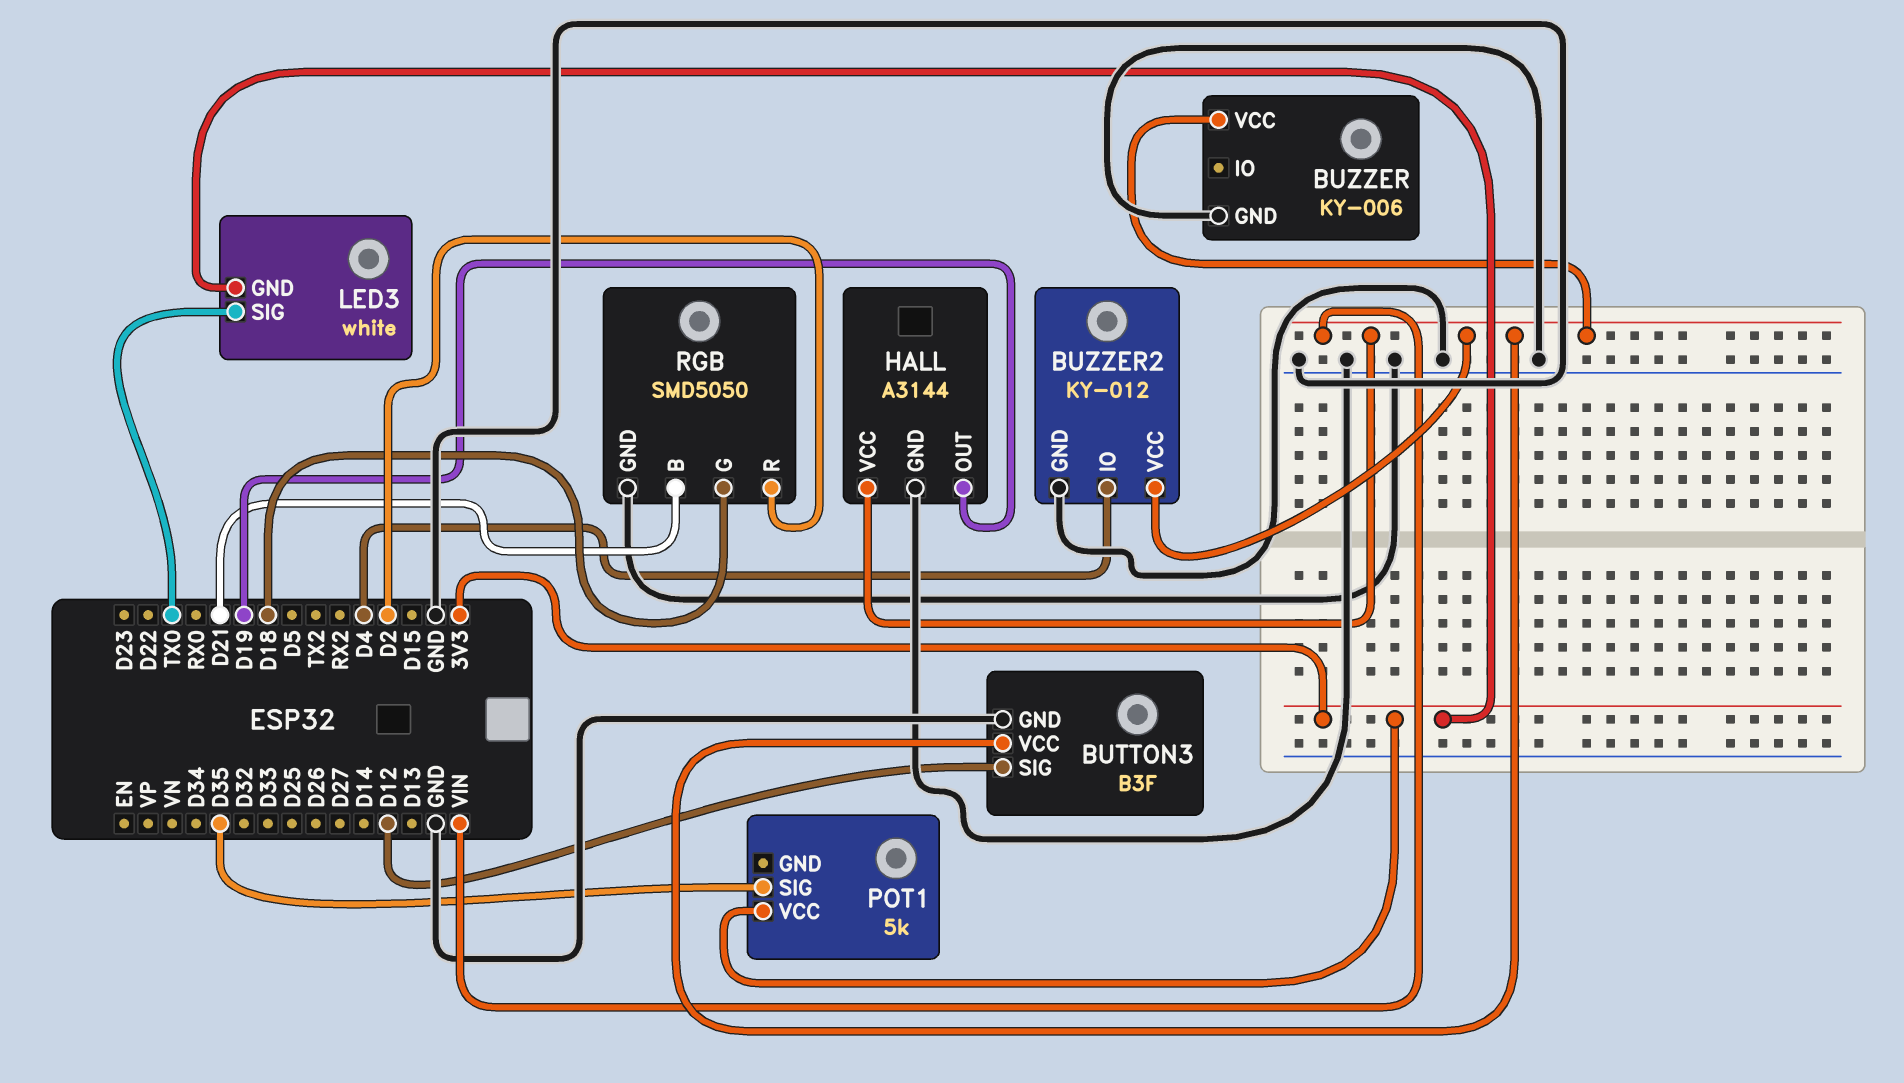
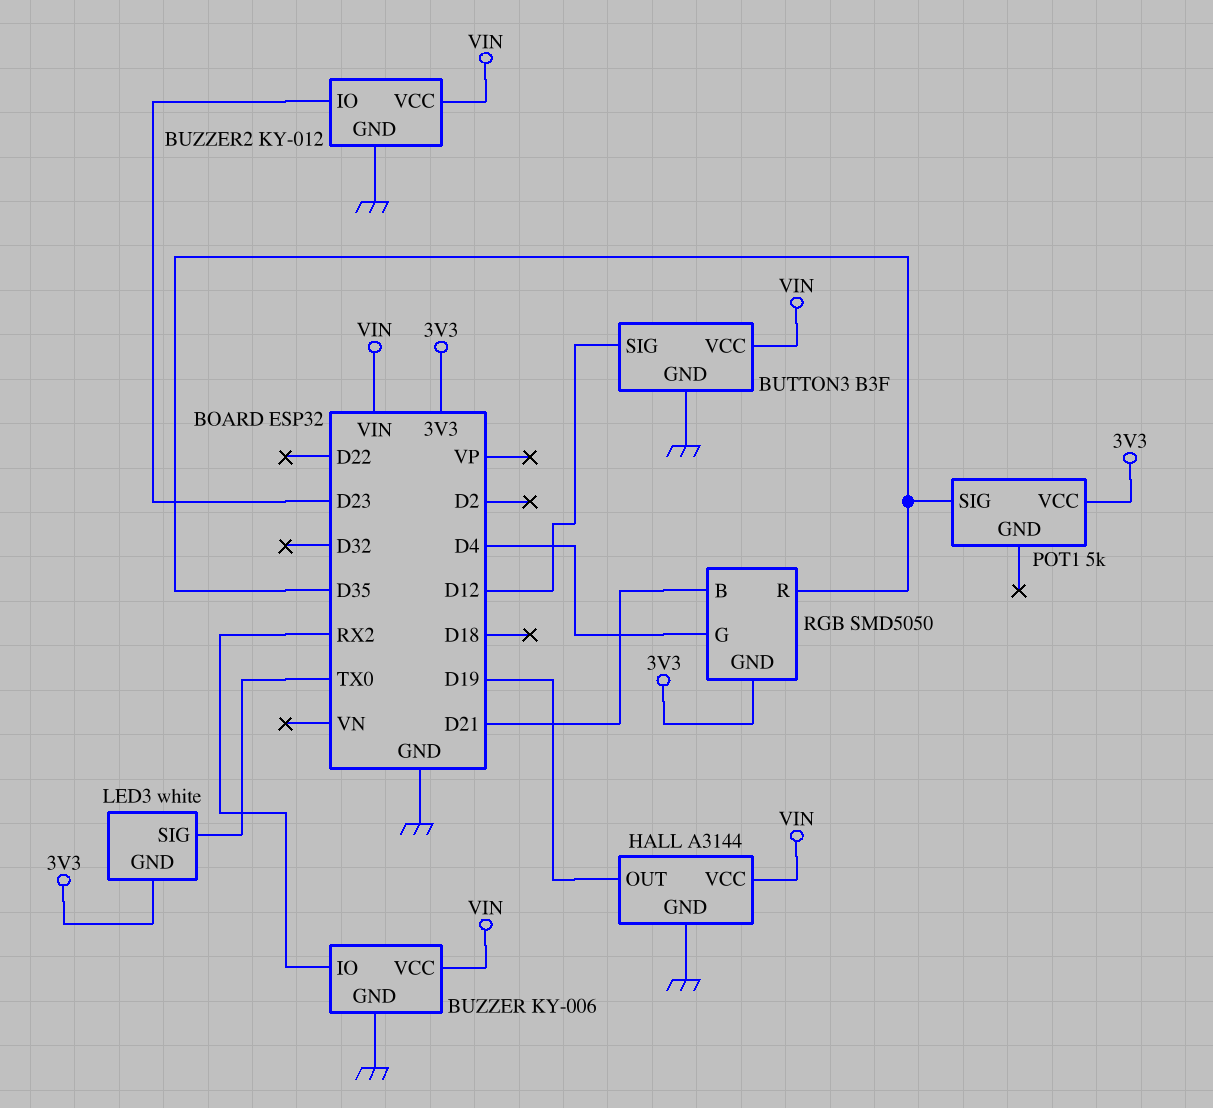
BUZZER pin IO: none -> RX2
BUZZER2 pin IO: D4 -> D23
RGB pin G: D18 -> D4
RGB pin GND: GND -> 3V3
RGB pin R: D2 -> D35

